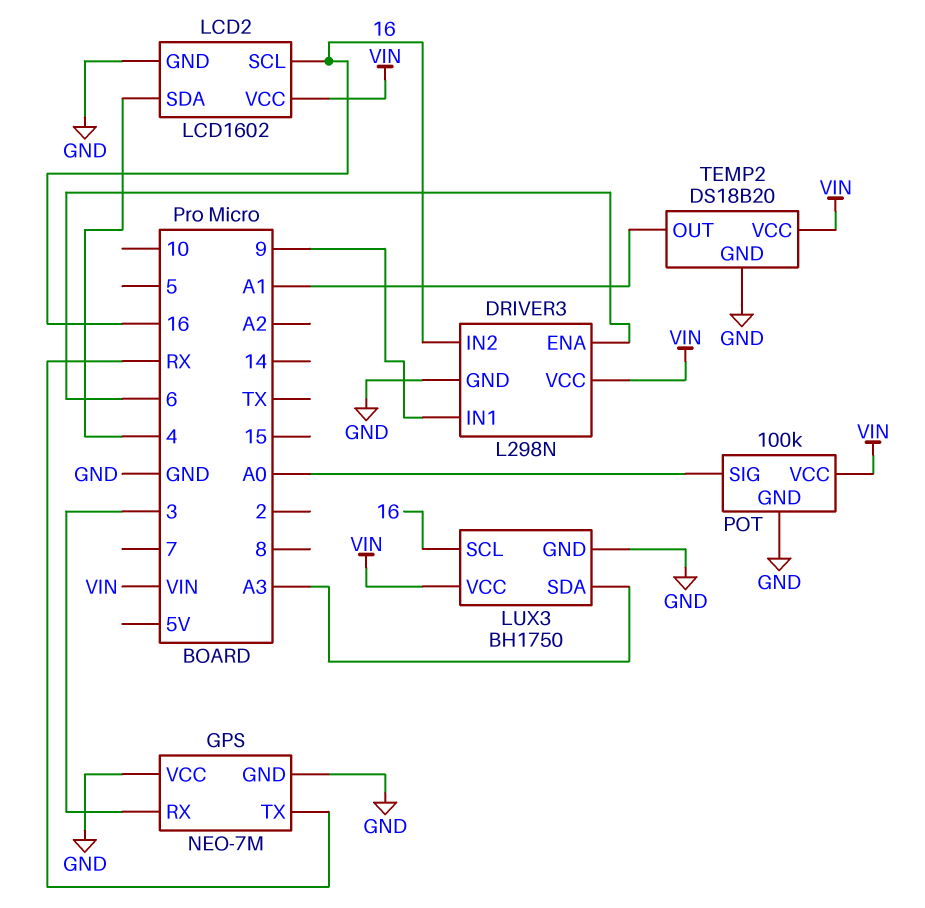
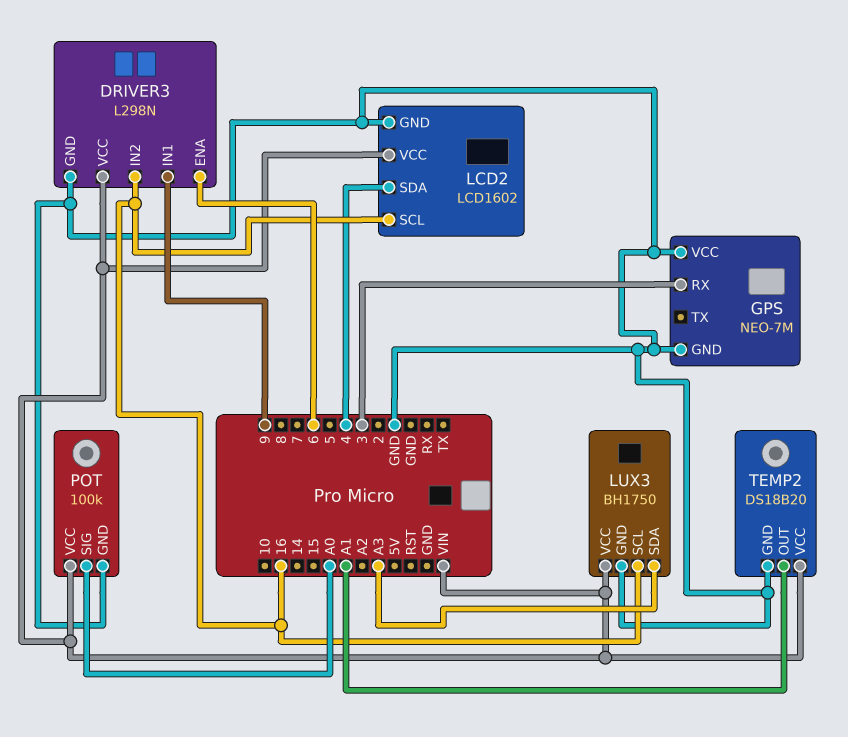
GPS pin TX: RX -> none

